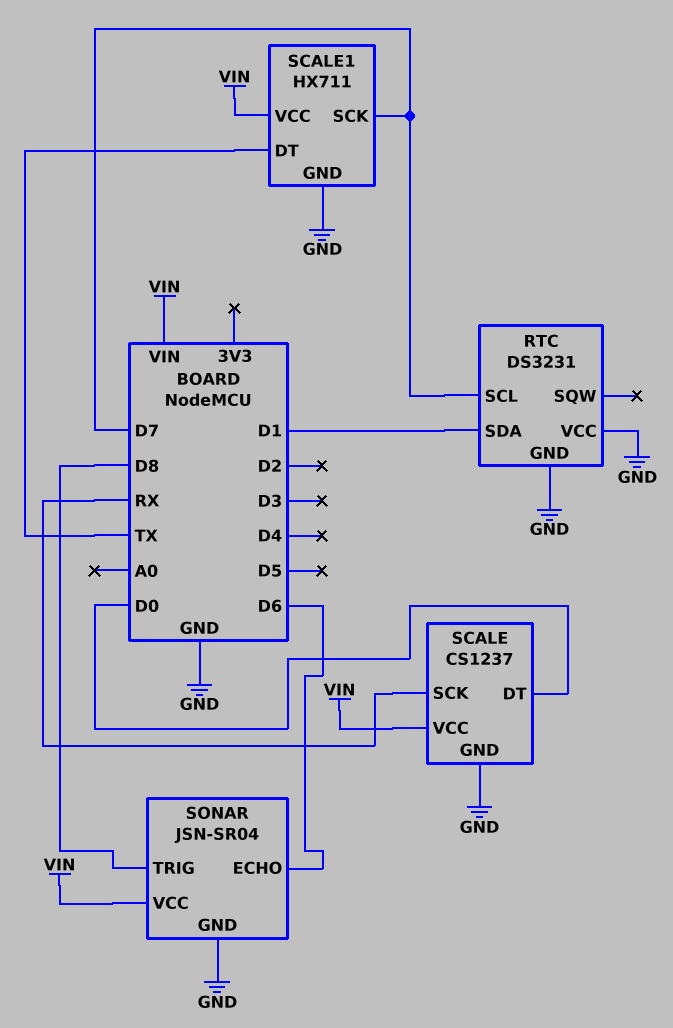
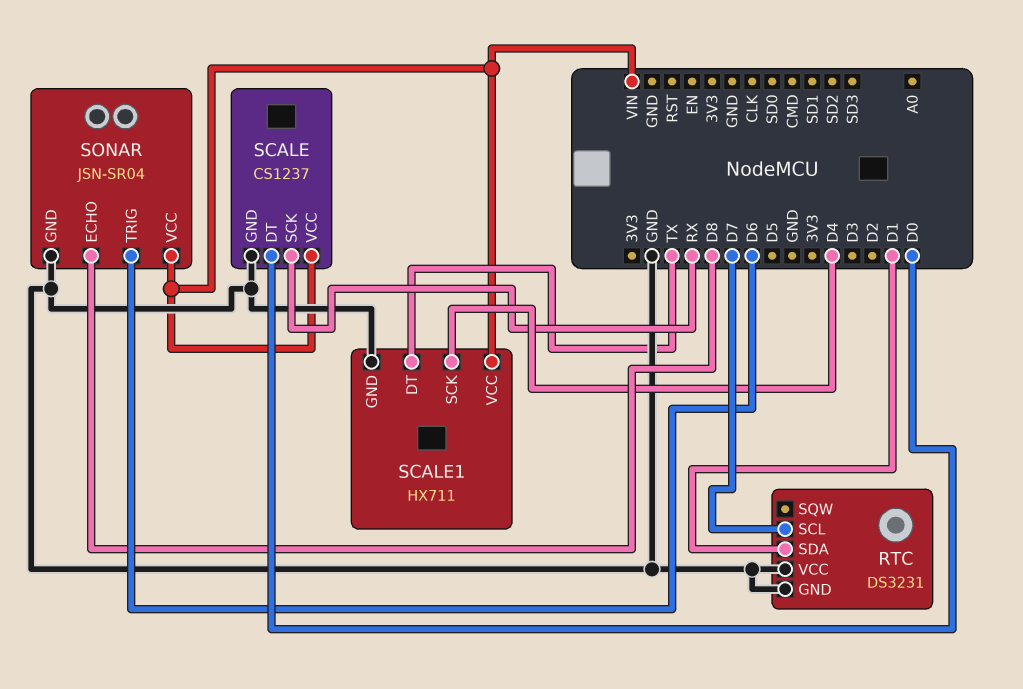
SCALE1 pin SCK: D7 -> D4
SONAR pin ECHO: D6 -> D8
SONAR pin TRIG: D8 -> D6

